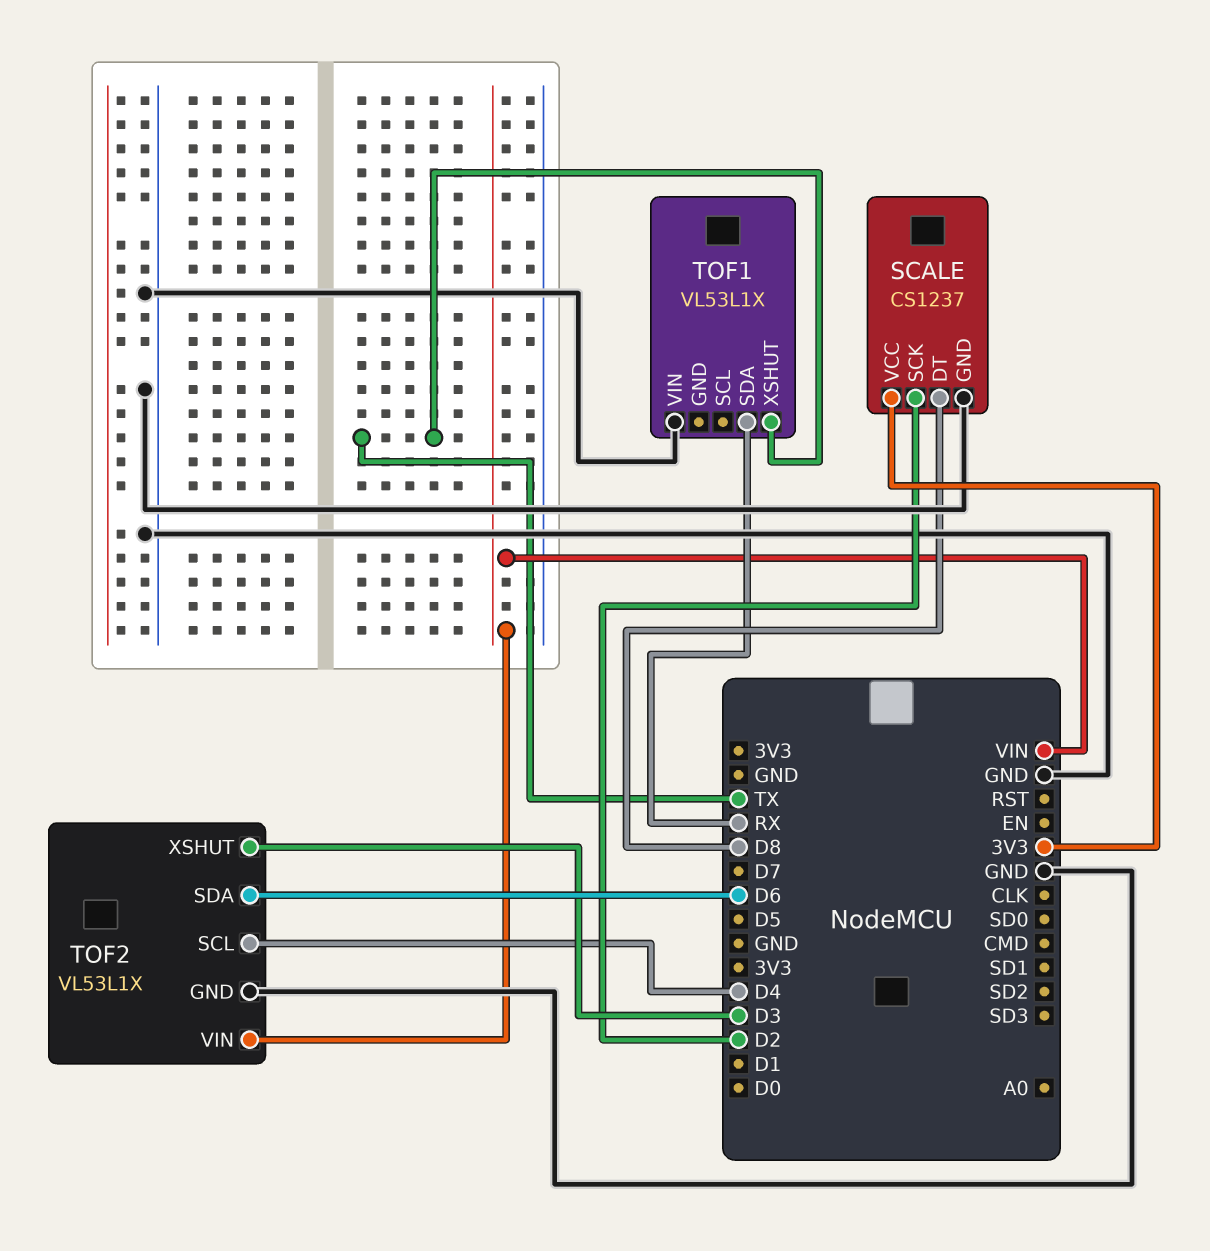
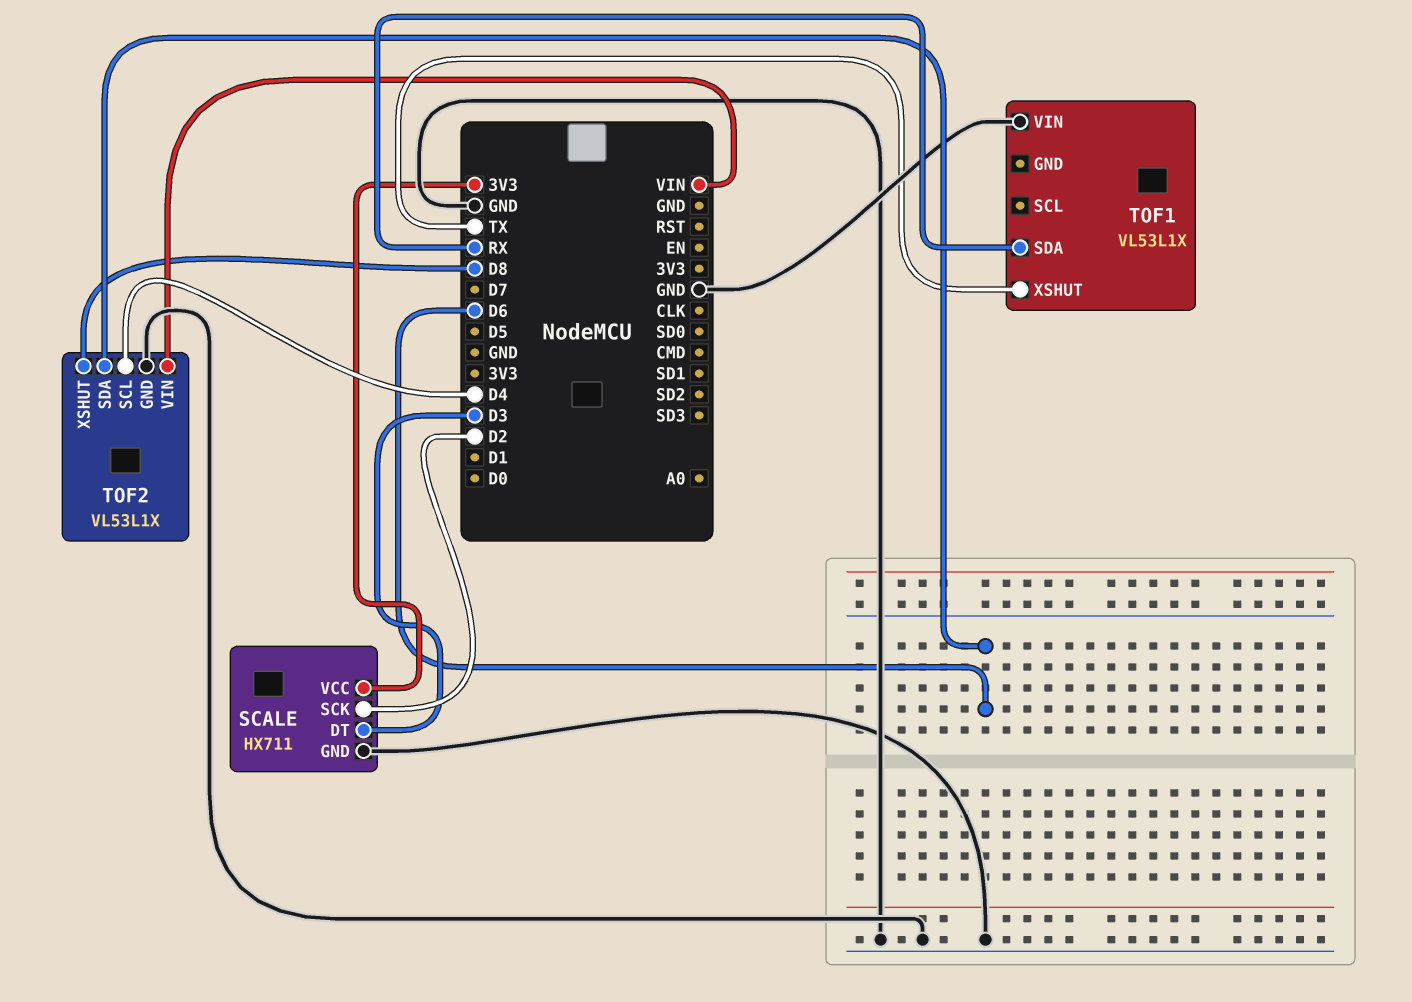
SCALE: CS1237 -> HX711
SCALE pin DT: D8 -> D3
TOF2 pin XSHUT: D3 -> D8

